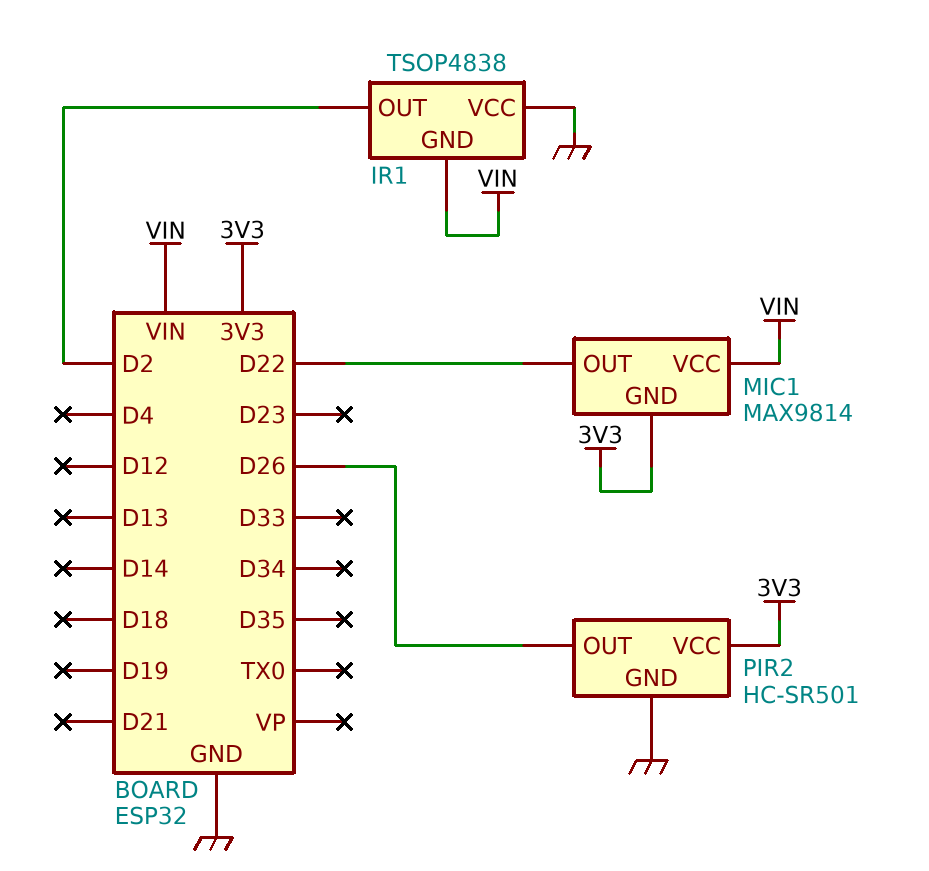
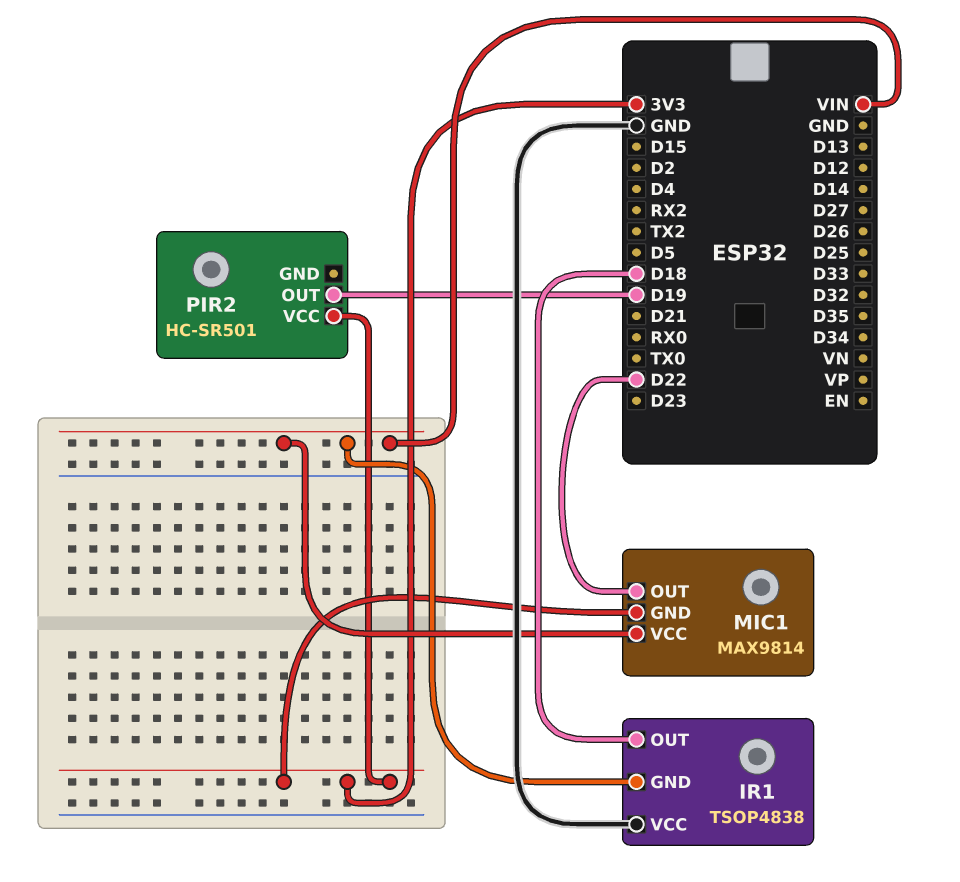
IR1 pin OUT: D2 -> D18
PIR2 pin GND: GND -> none
PIR2 pin OUT: D26 -> D19

